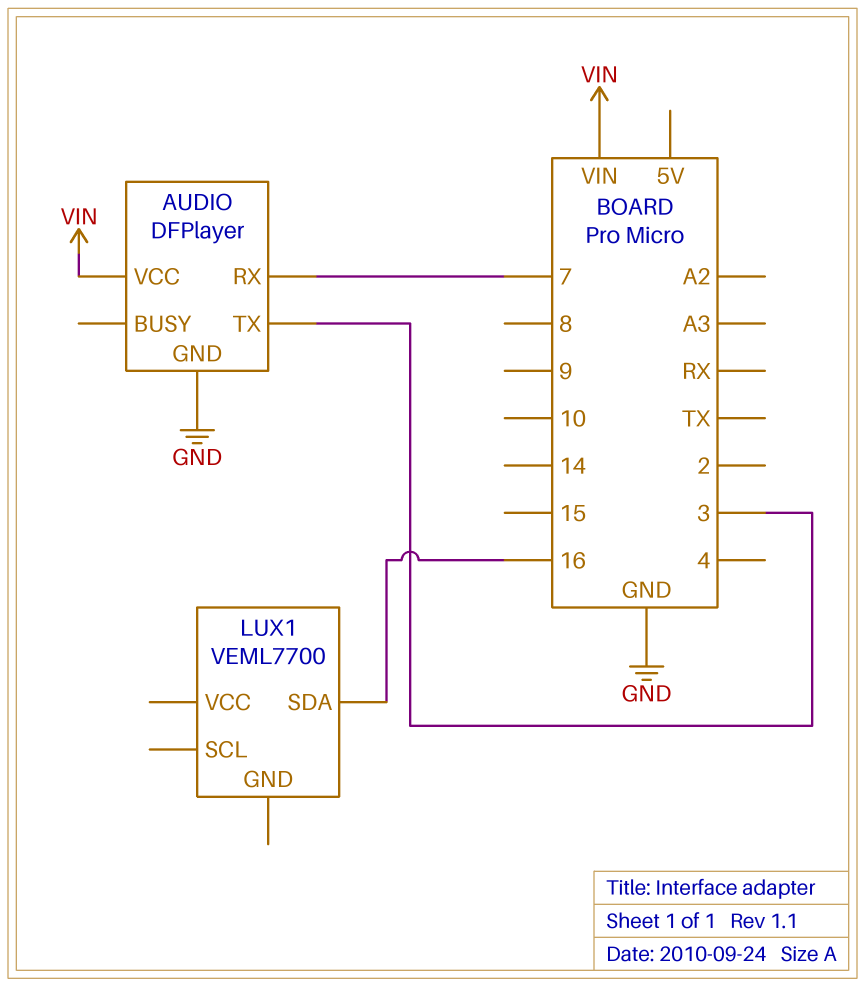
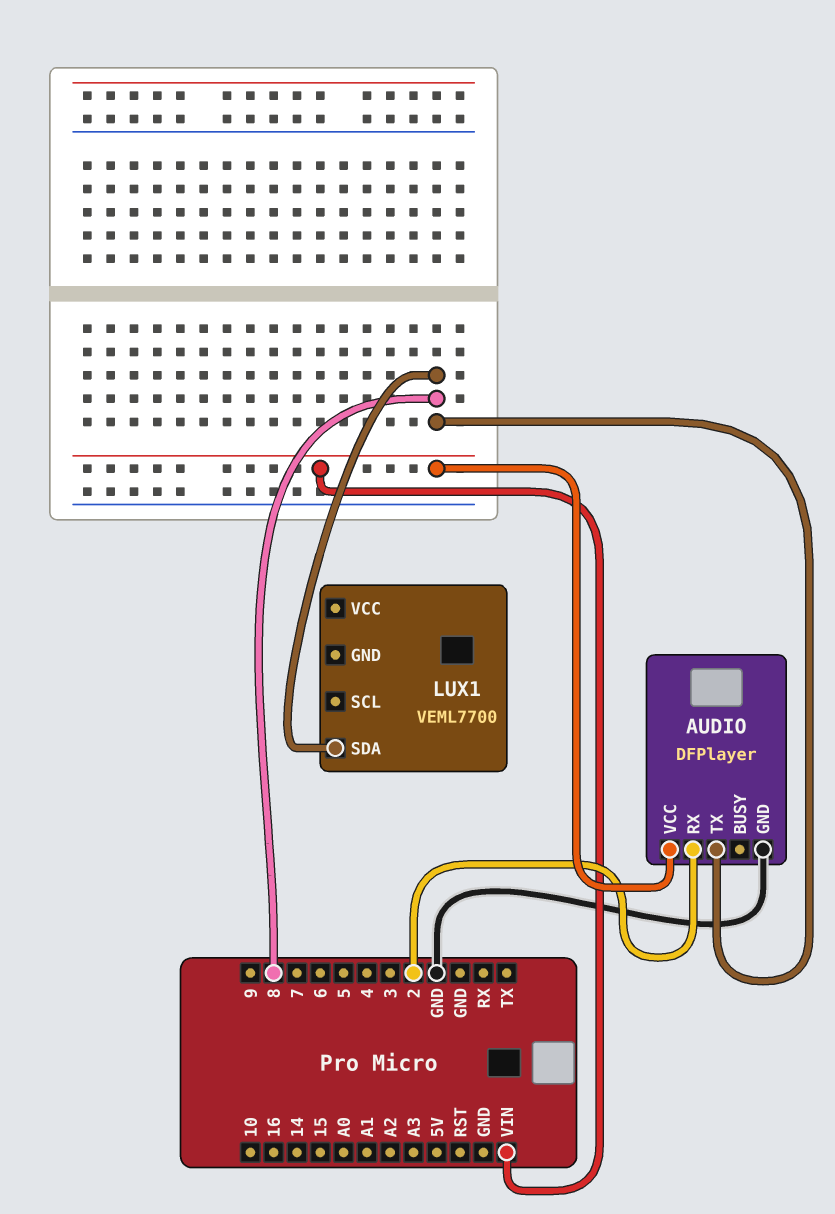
AUDIO pin RX: 7 -> 2
AUDIO pin TX: 3 -> 8
LUX1 pin SDA: 16 -> 8

